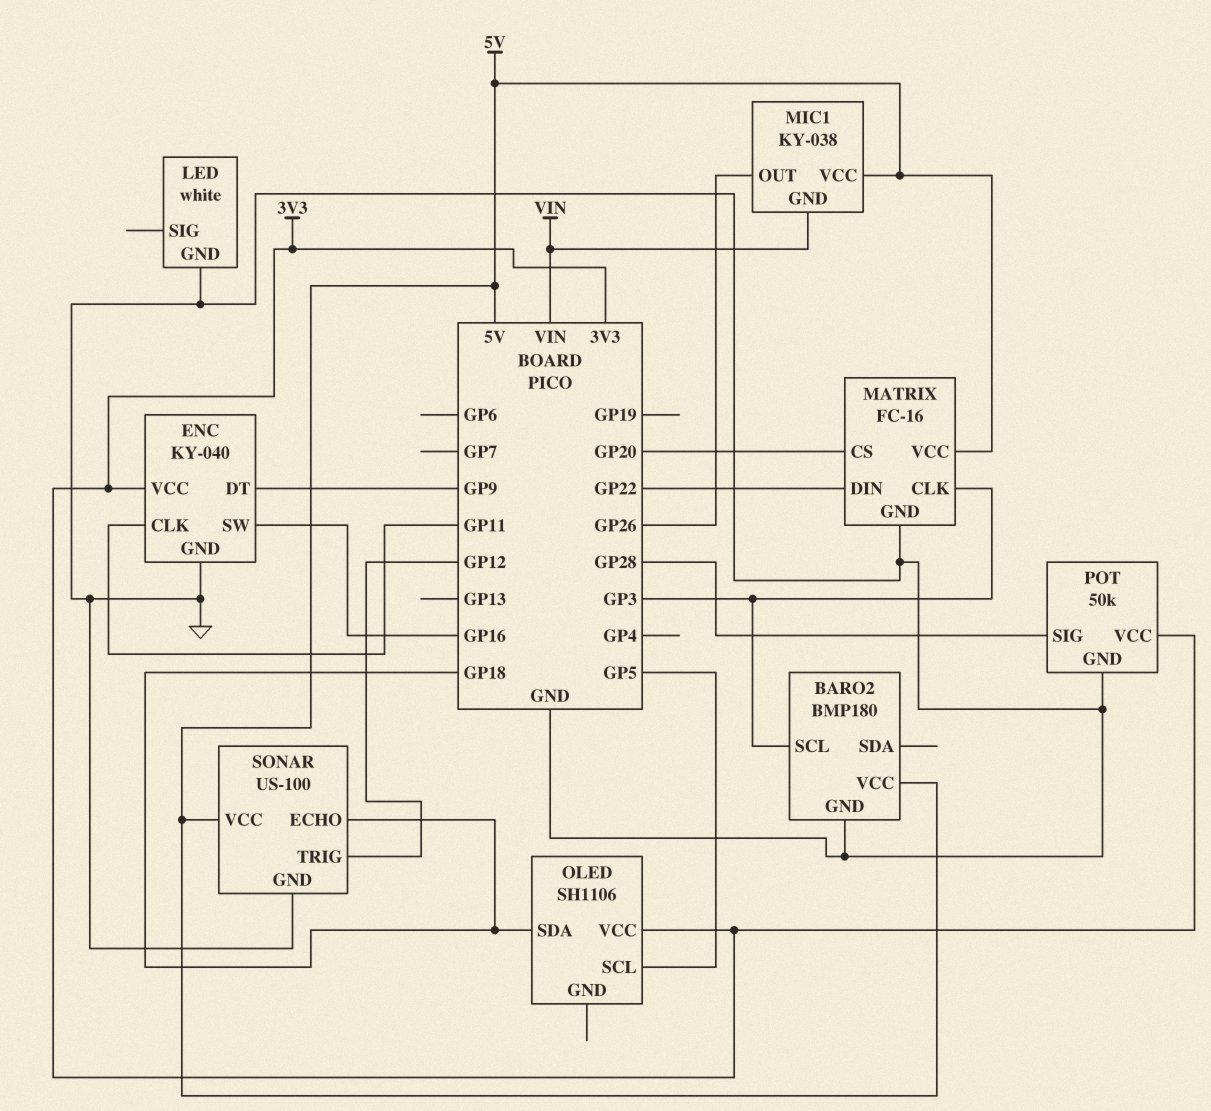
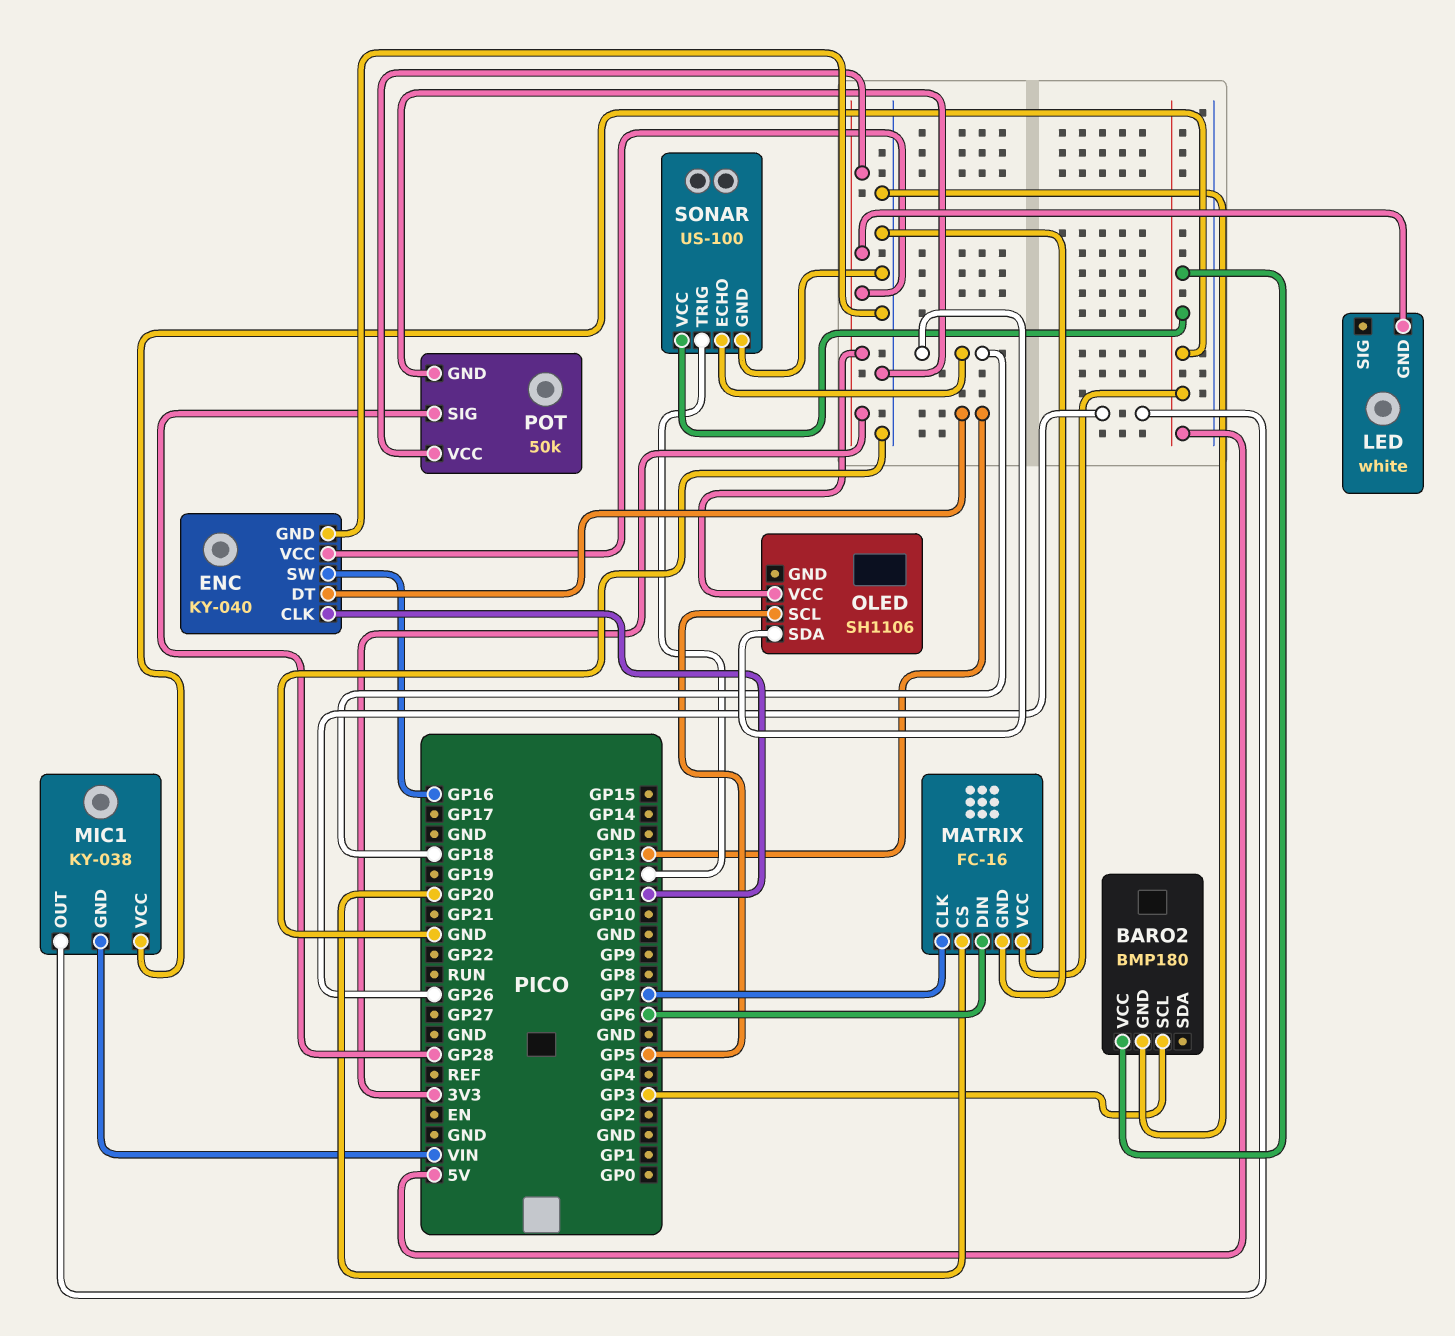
ENC pin DT: GP9 -> GP13
LED pin GND: GND -> 3V3
MATRIX pin CLK: GP3 -> GP7
MATRIX pin DIN: GP22 -> GP6

